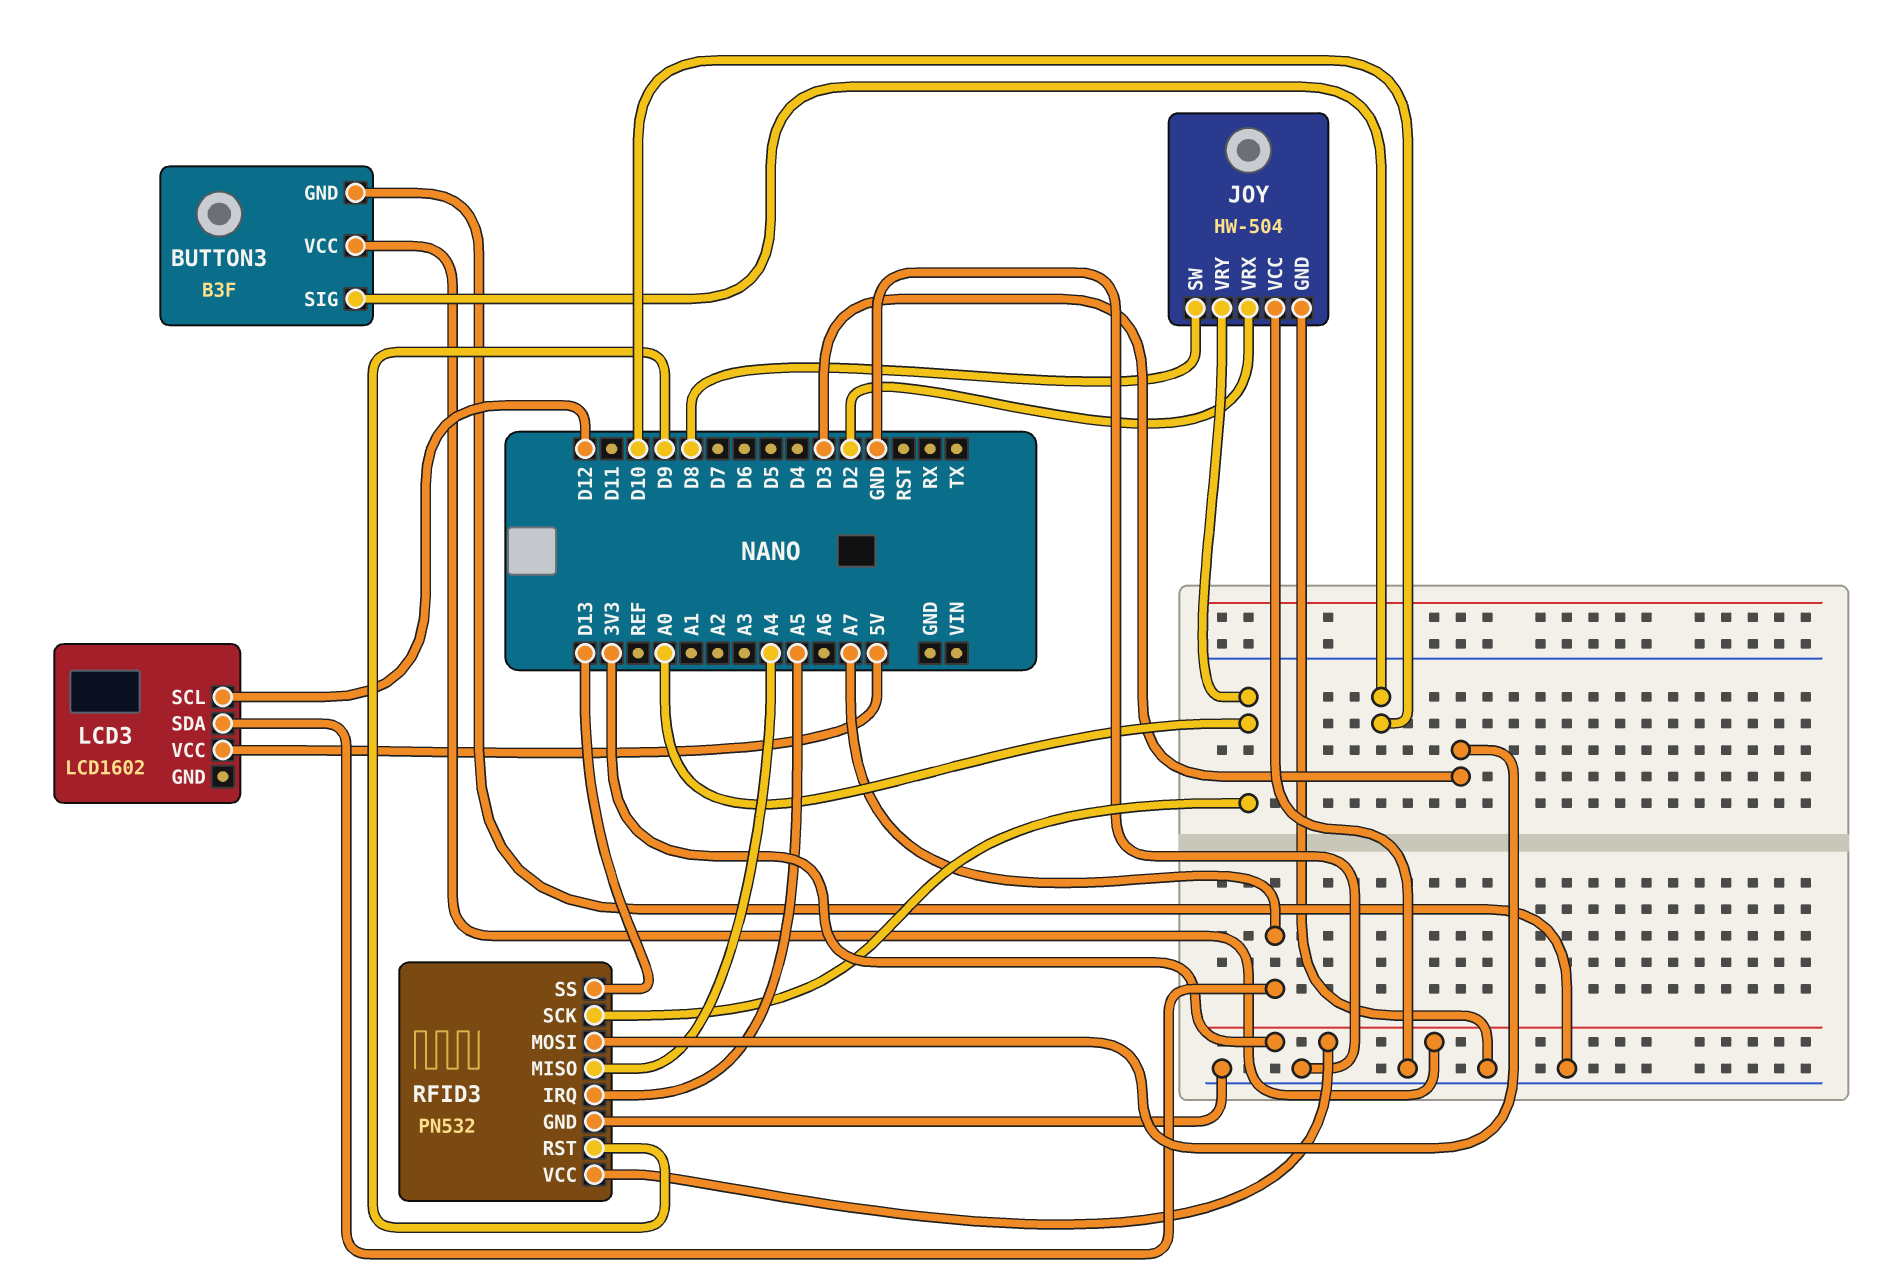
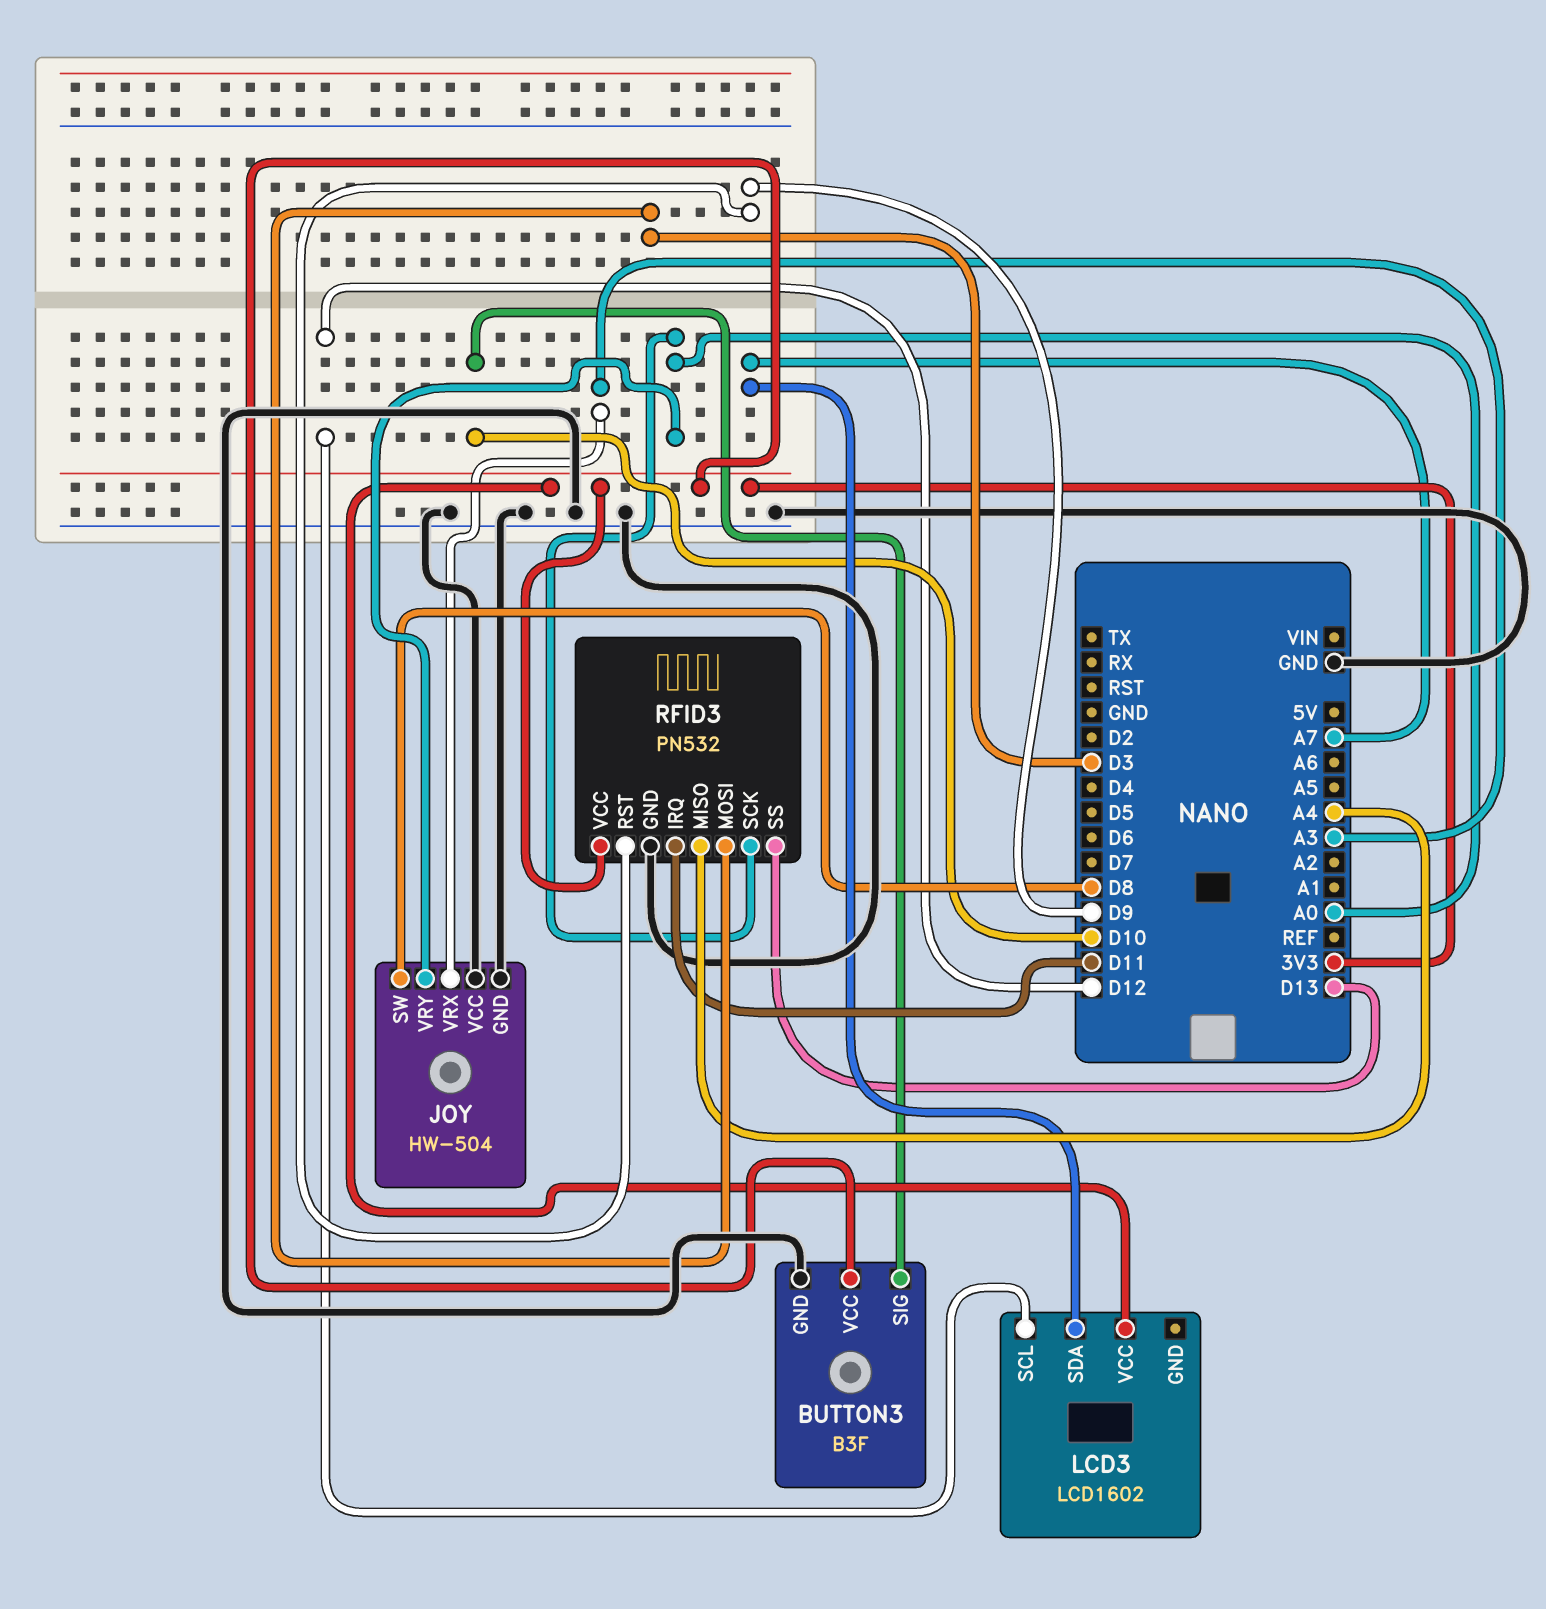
JOY pin VRX: D2 -> A3
LCD3 pin VCC: 5V -> 3V3
RFID3 pin IRQ: A5 -> D11

